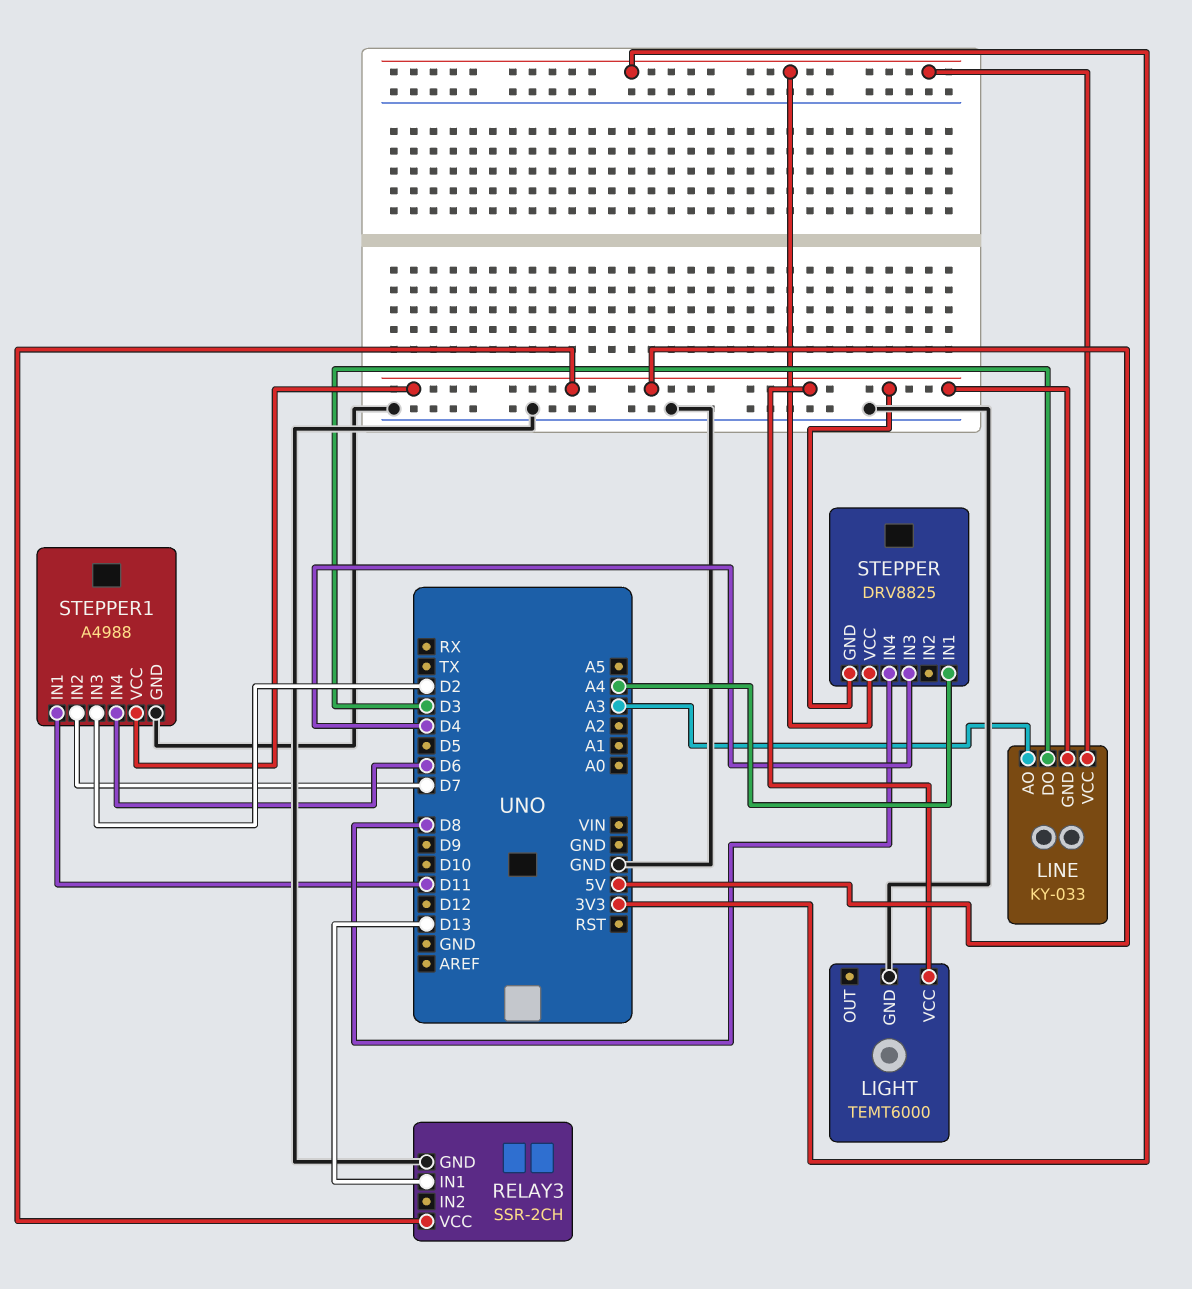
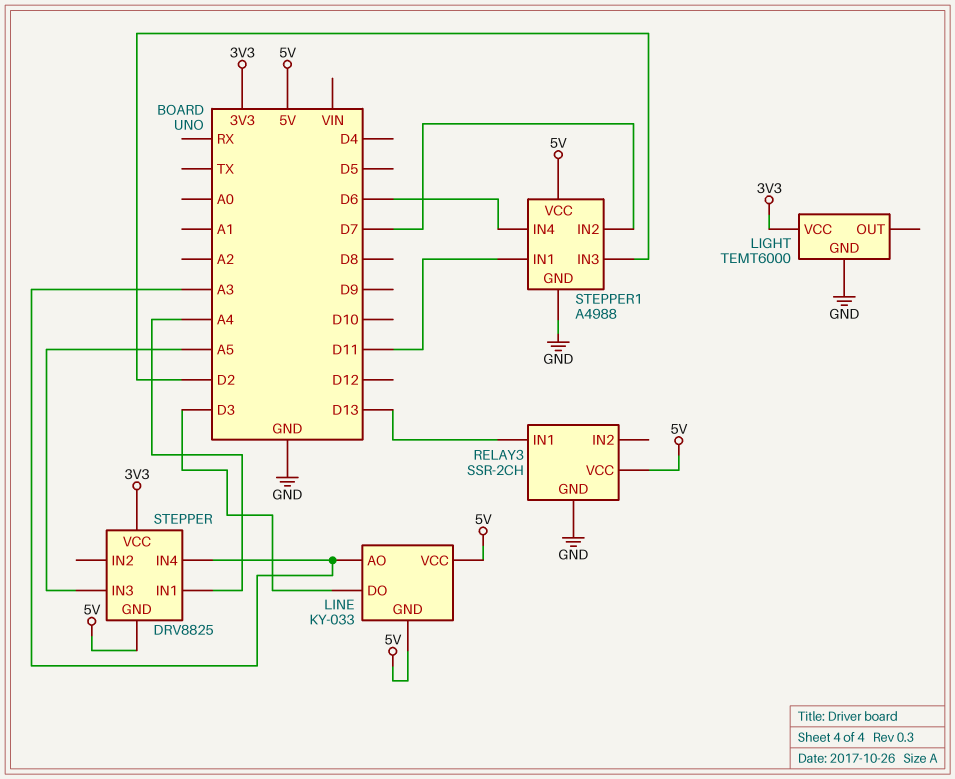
LIGHT pin VCC: 5V -> 3V3
LINE pin VCC: 3V3 -> 5V
STEPPER pin IN3: D4 -> A5
STEPPER pin IN4: D8 -> A3

